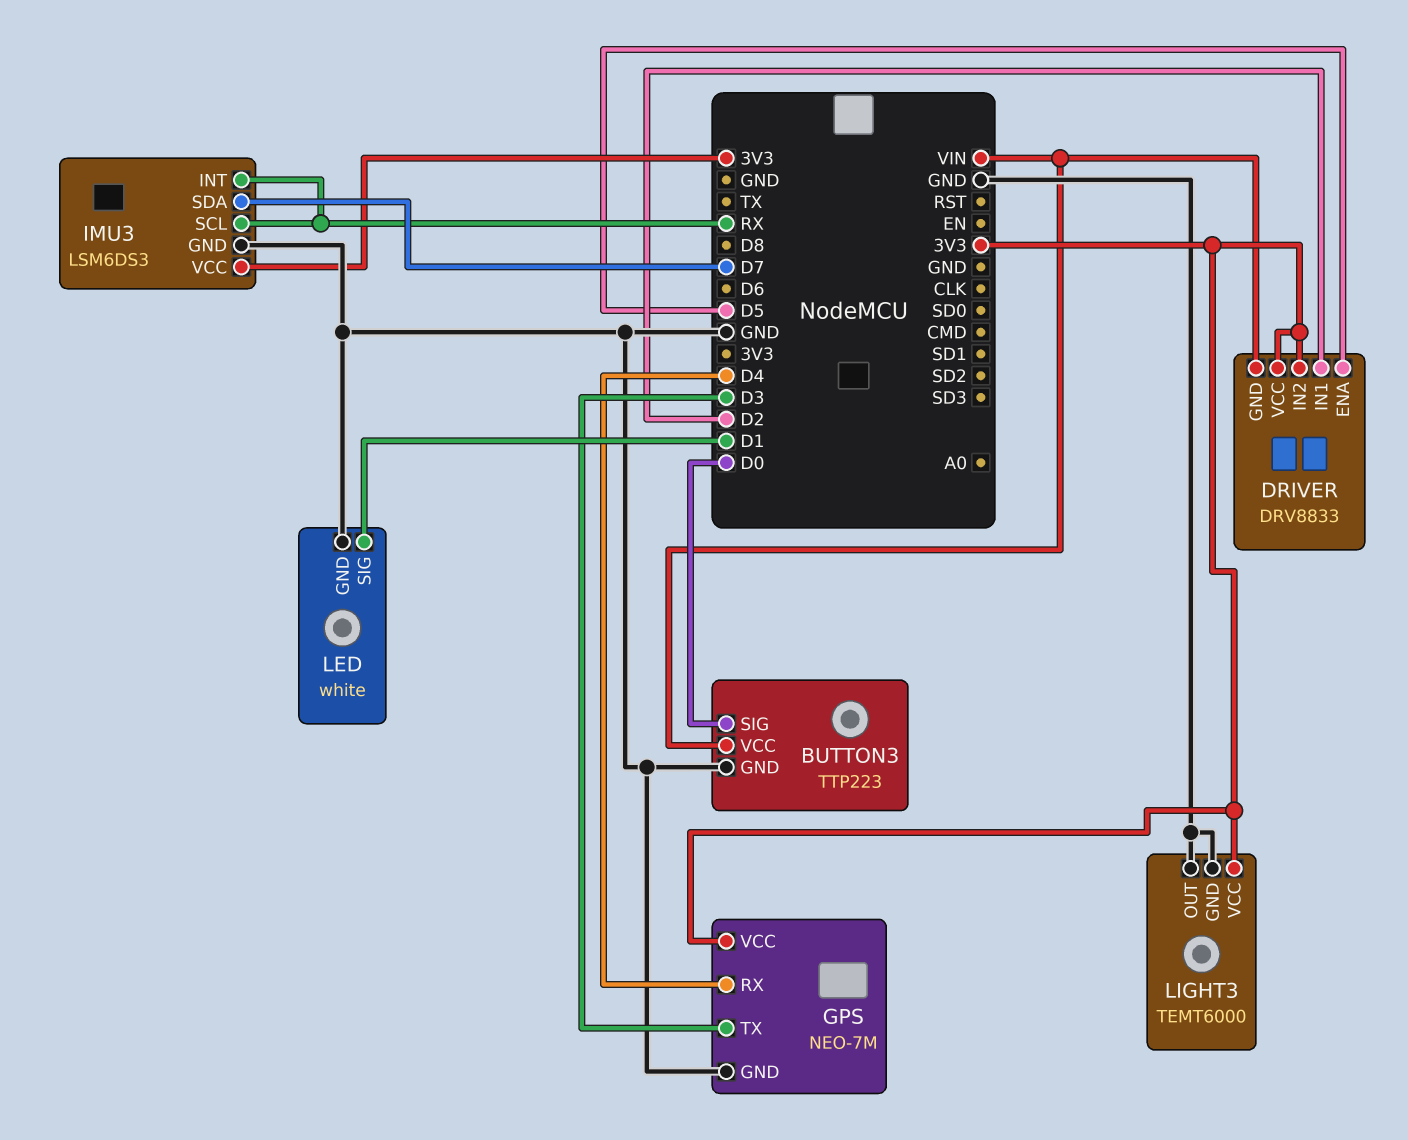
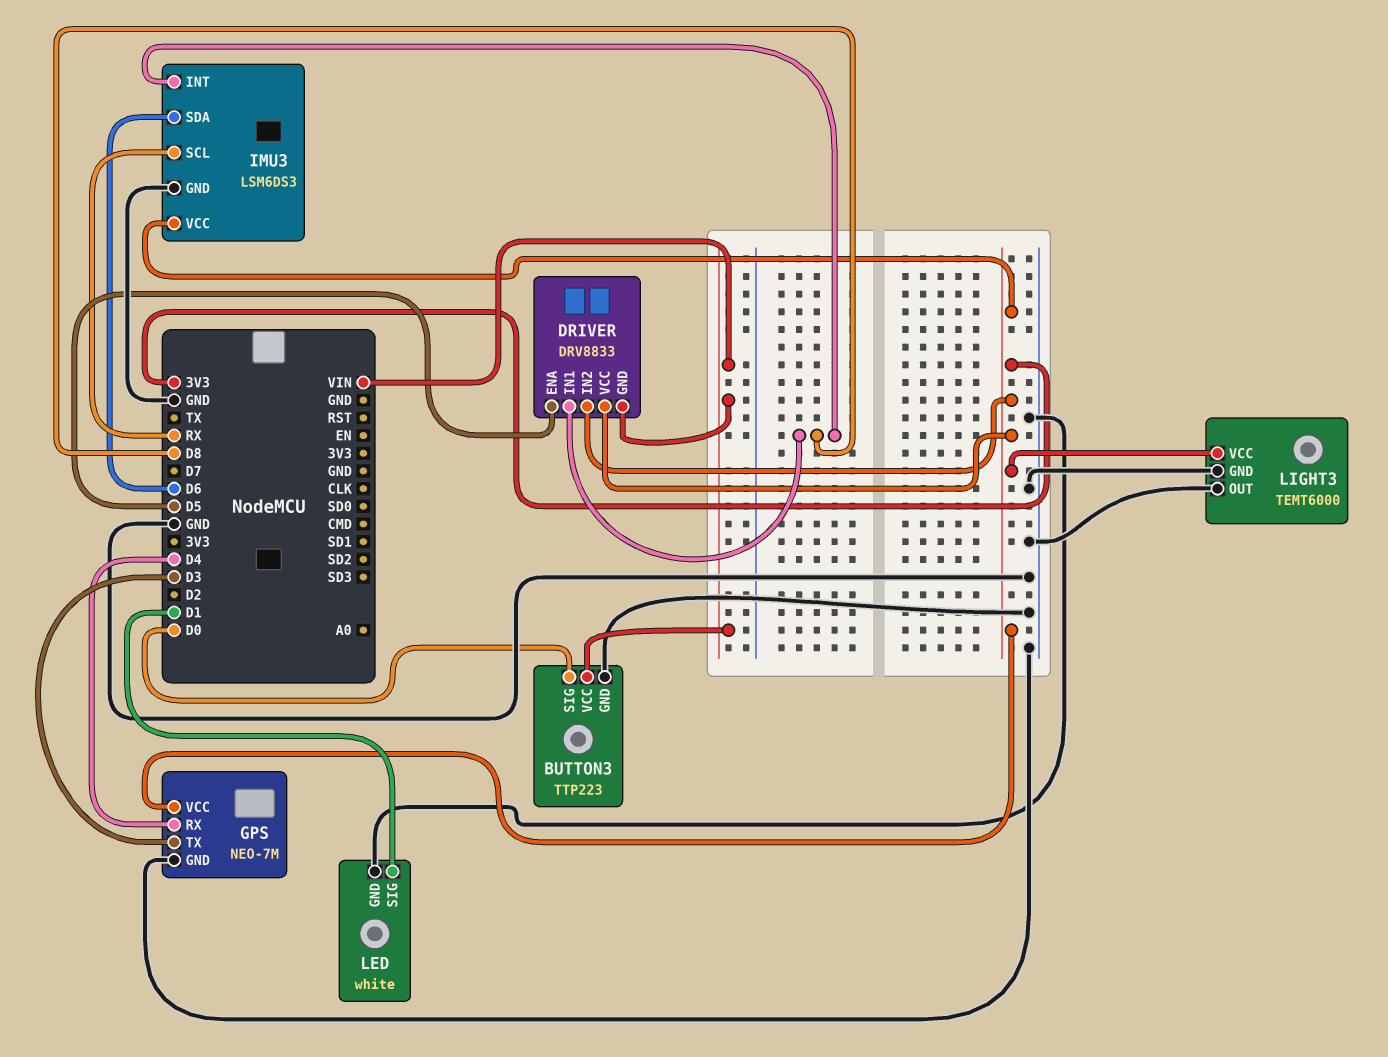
DRIVER pin IN1: D2 -> D8
IMU3 pin INT: RX -> D8
IMU3 pin SDA: D7 -> D6

